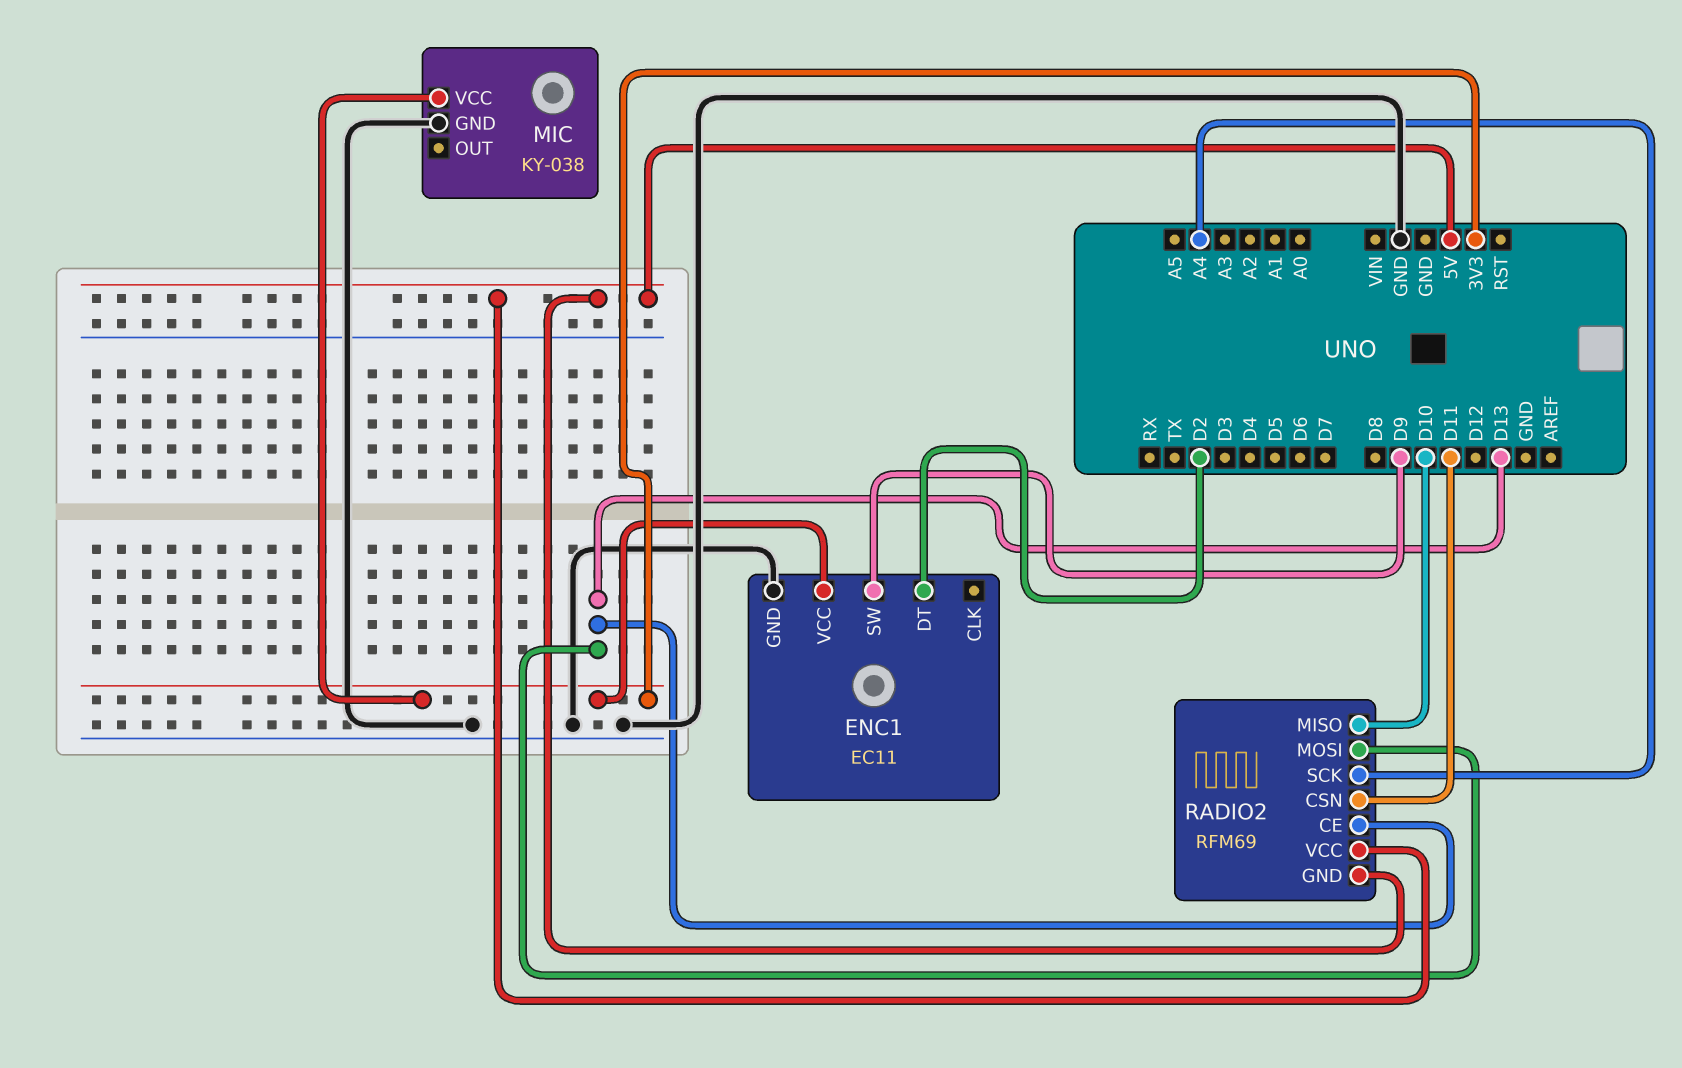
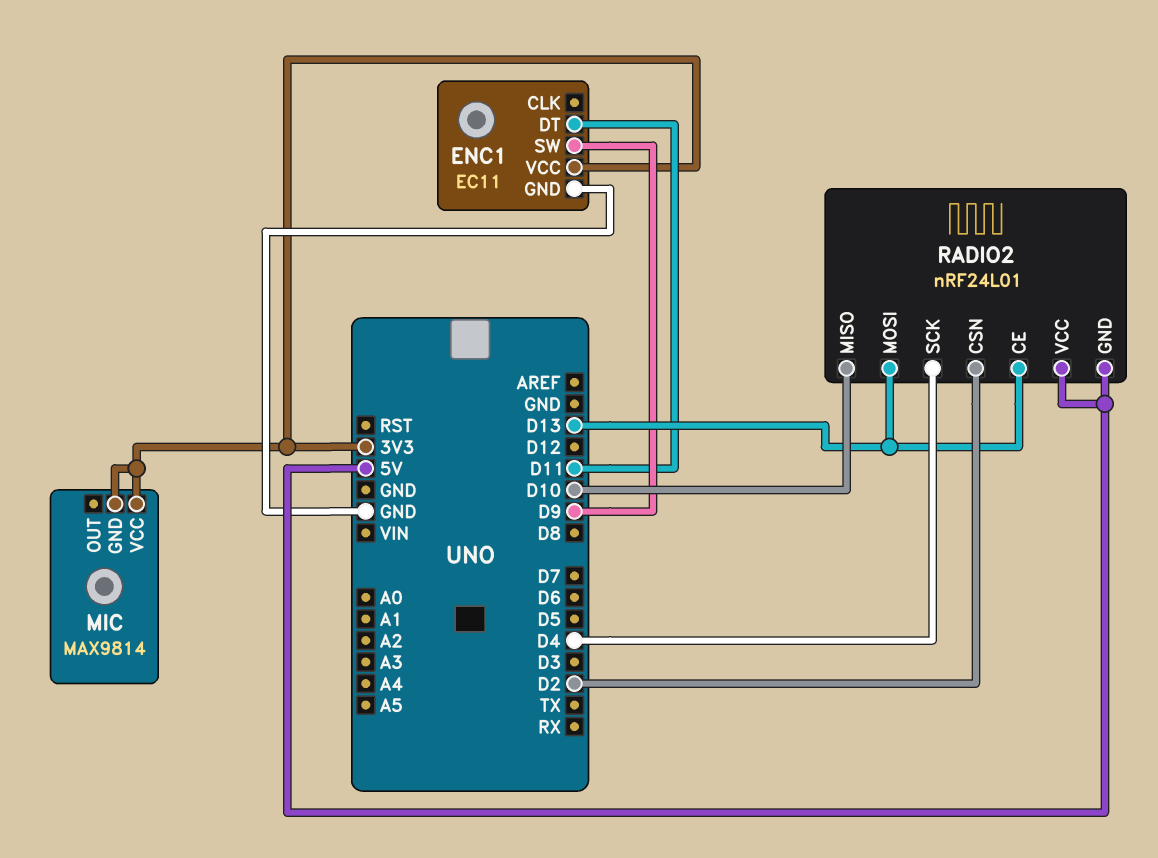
ENC1 pin DT: D2 -> D11
MIC: KY-038 -> MAX9814
MIC pin GND: GND -> 3V3
RADIO2: RFM69 -> nRF24L01
RADIO2 pin CSN: D11 -> D2
RADIO2 pin SCK: A4 -> D4

